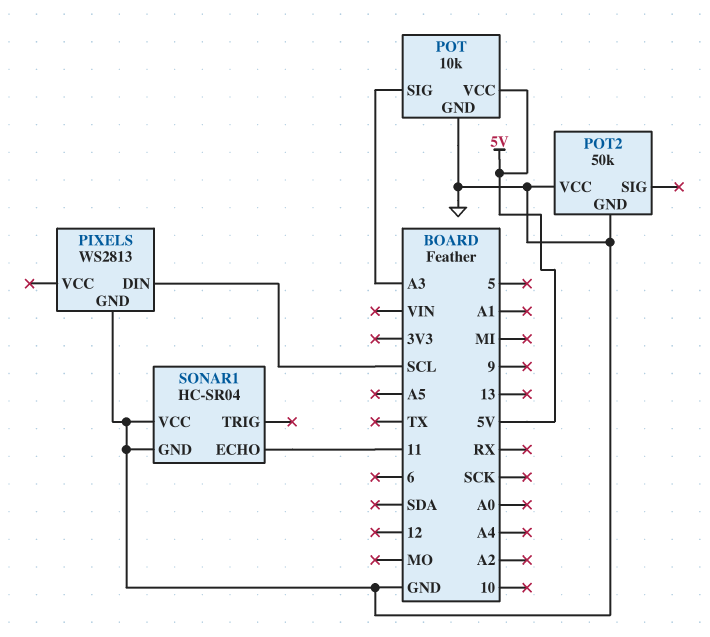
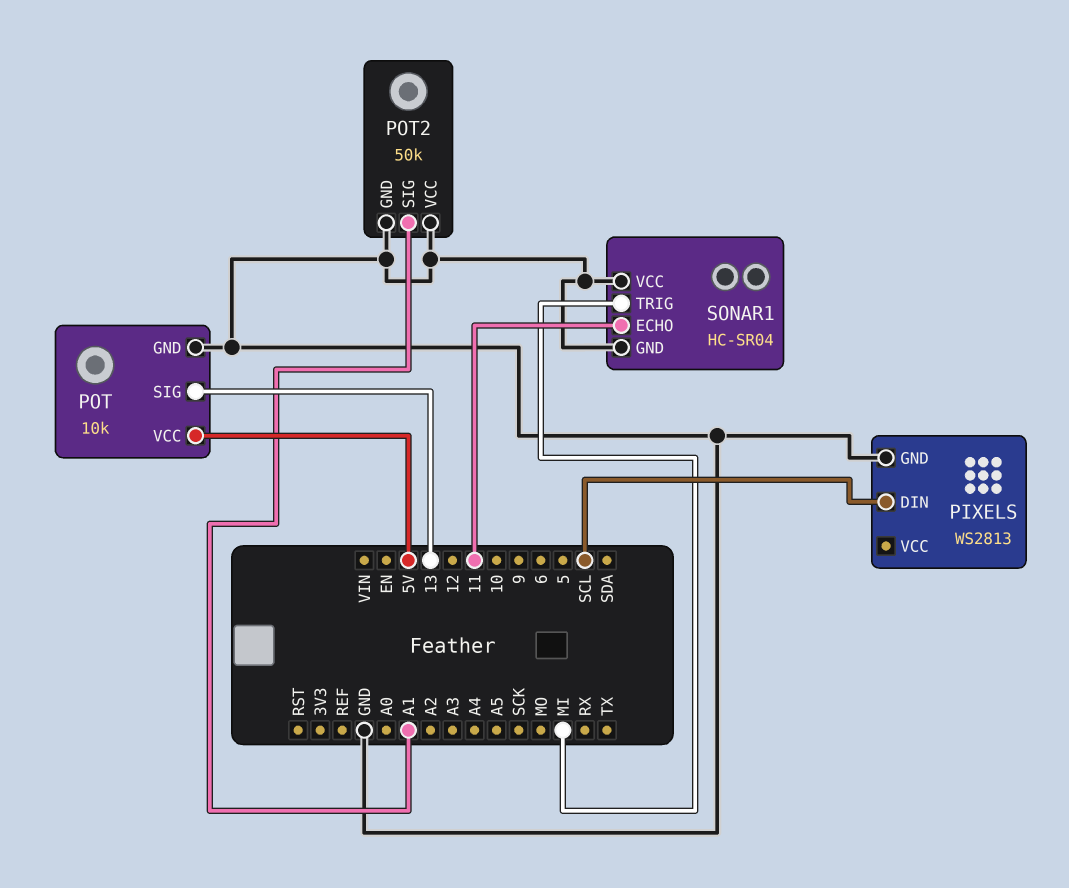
POT pin SIG: A3 -> 13
POT2 pin SIG: none -> A1
SONAR1 pin TRIG: none -> MI

